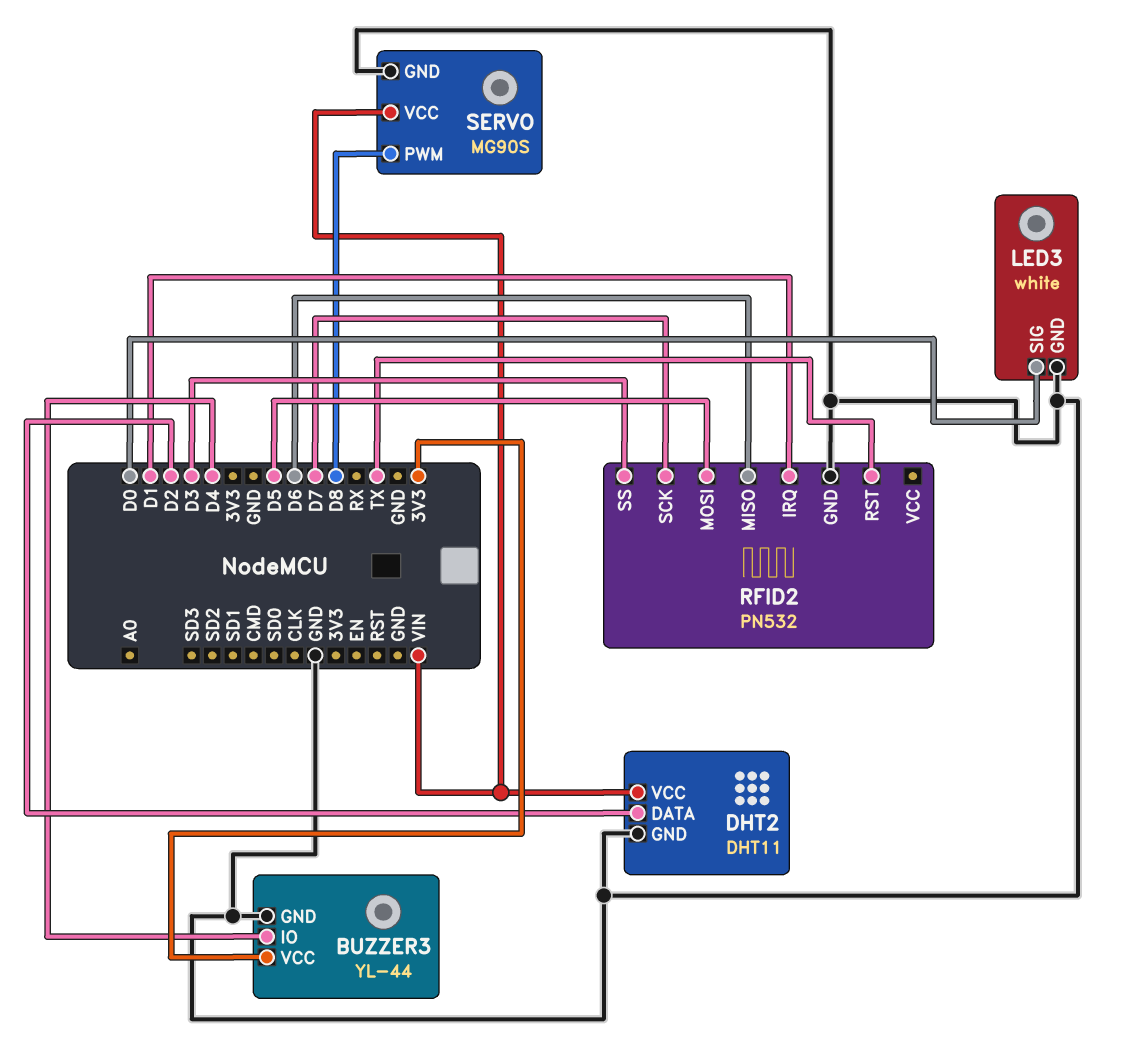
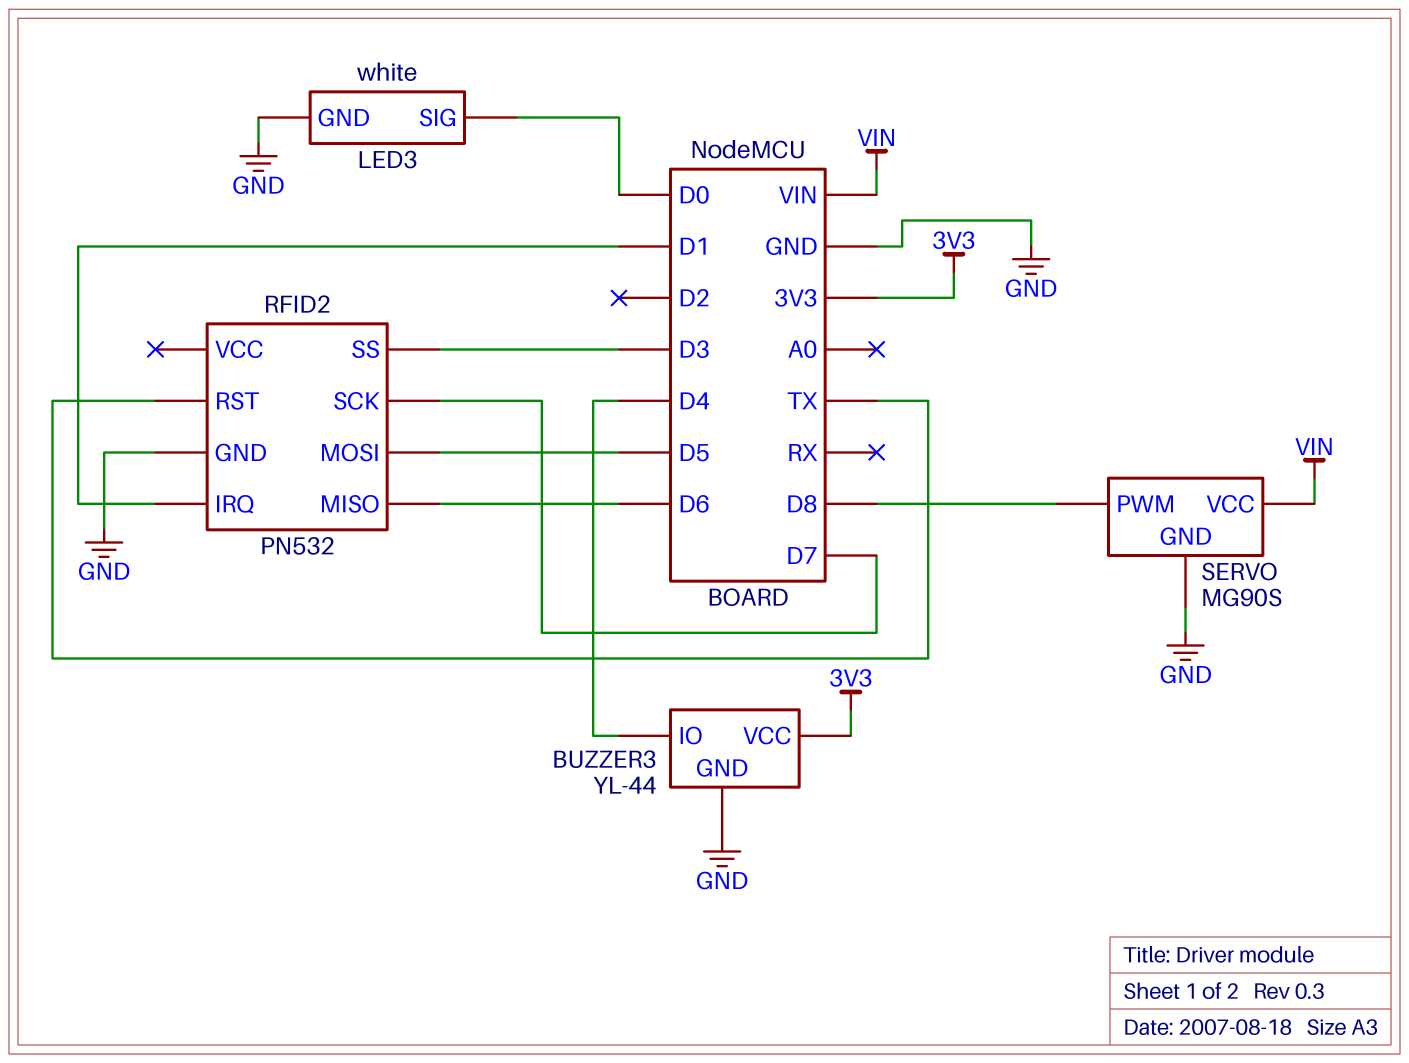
DHT2: DHT11 -> none
DHT2 pin DATA: D2 -> none
DHT2 pin GND: GND -> none
DHT2 pin VCC: VIN -> none

